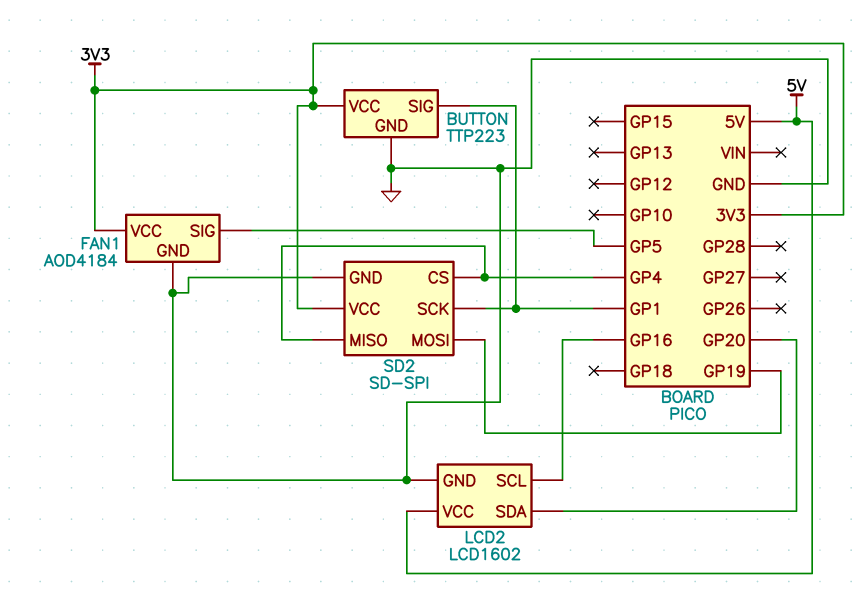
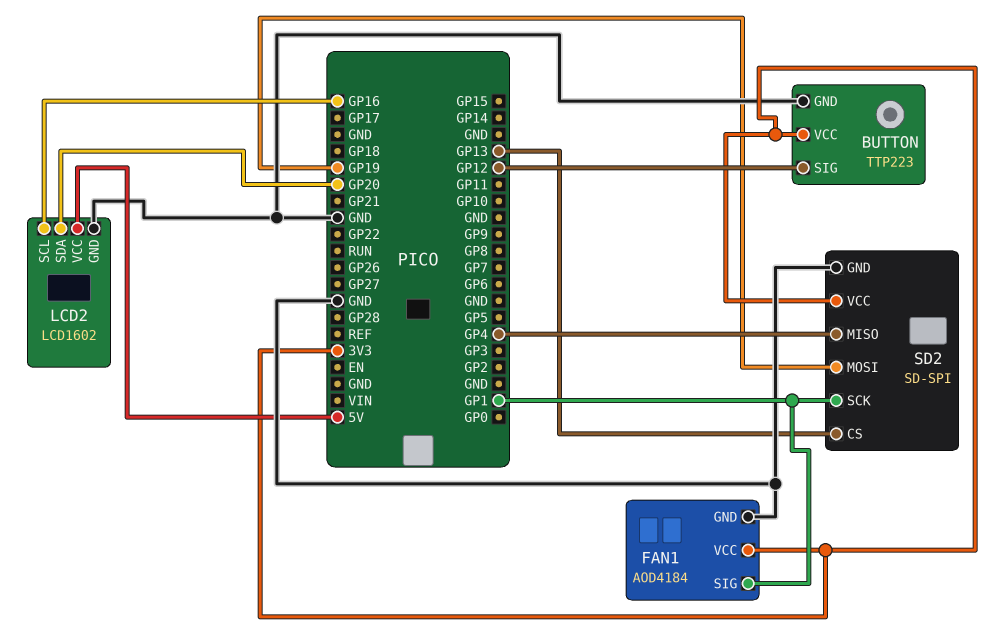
BUTTON pin SIG: GP1 -> GP12
FAN1 pin SIG: GP5 -> GP1
SD2 pin CS: GP4 -> GP13

